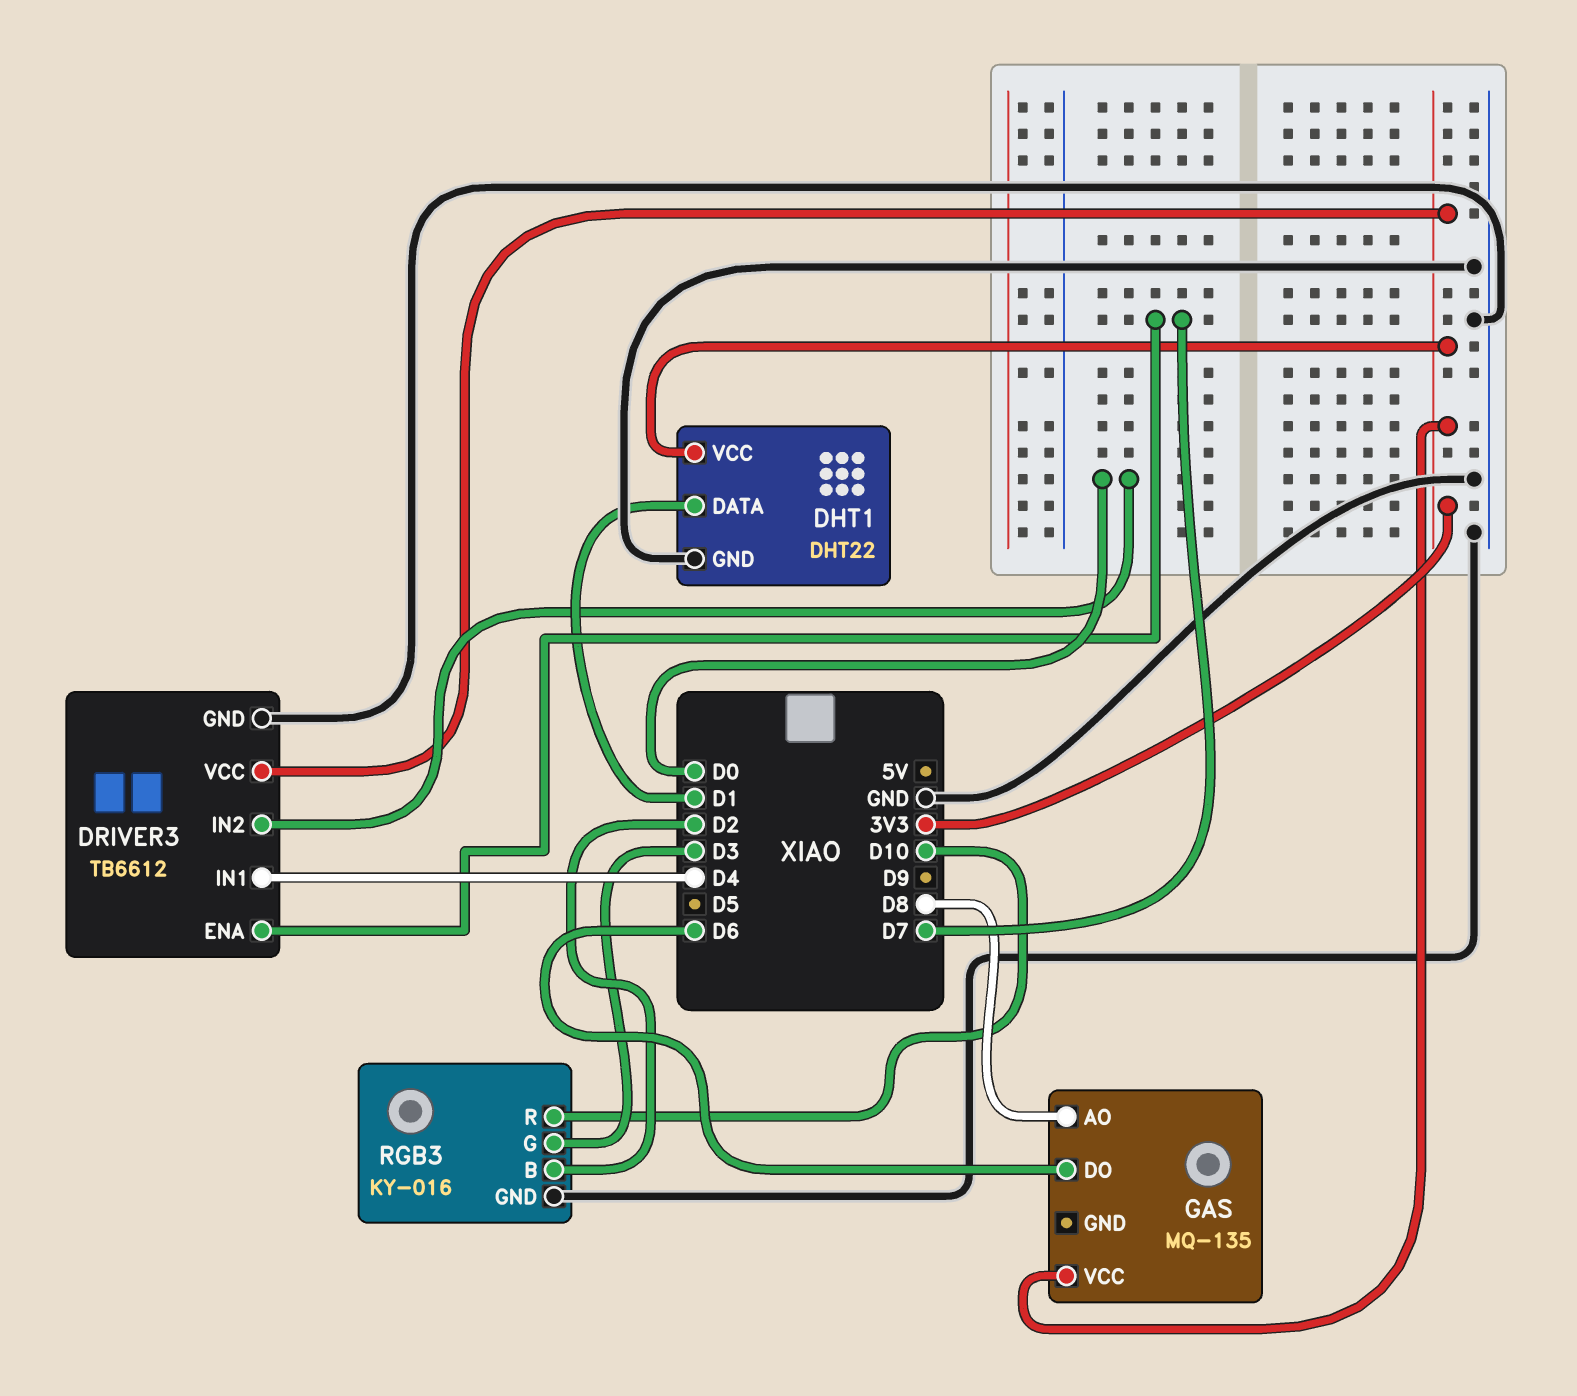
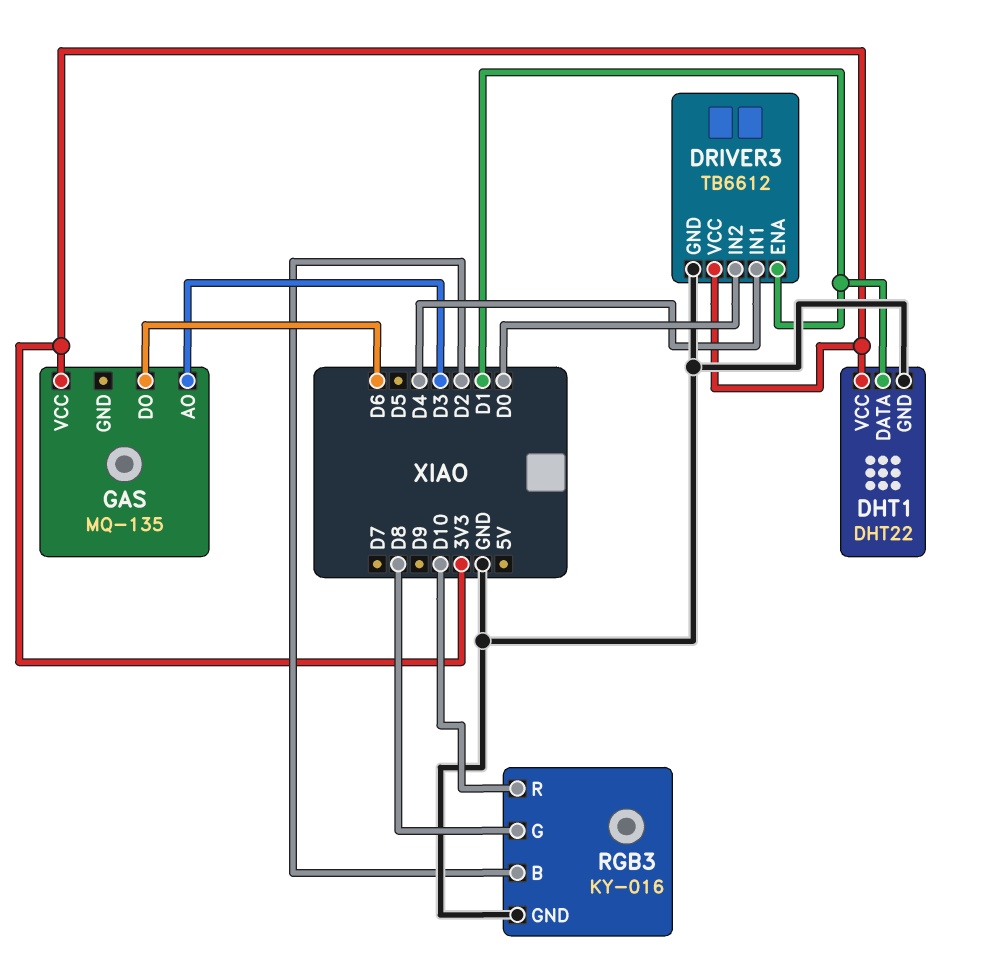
DRIVER3 pin ENA: D7 -> D1
GAS pin AO: D8 -> D3
RGB3 pin G: D3 -> D8

